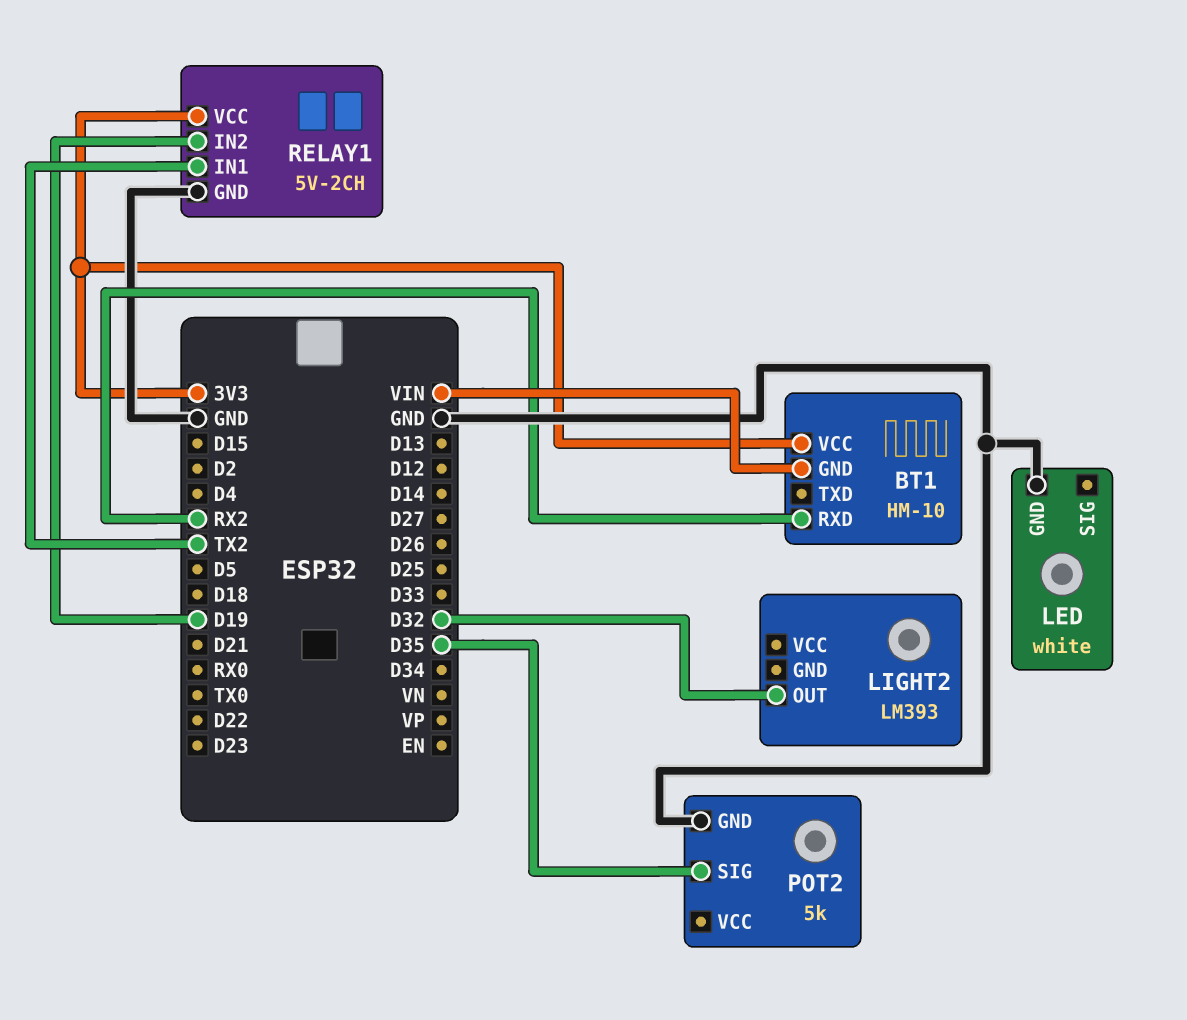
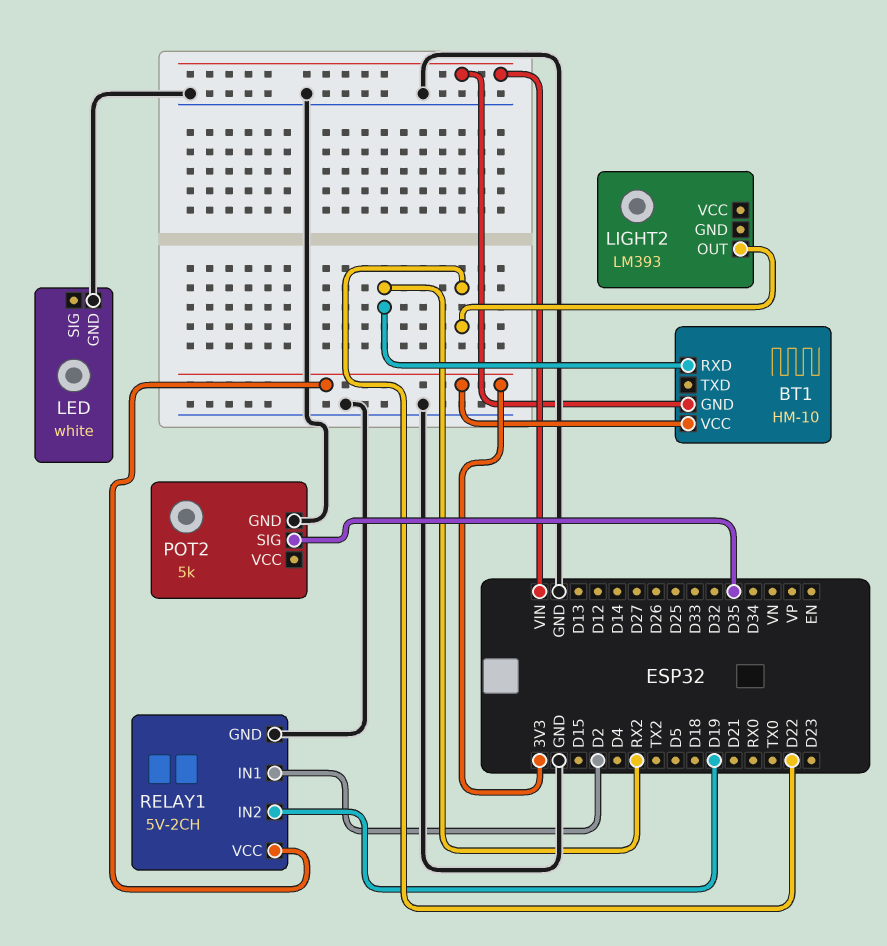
LIGHT2 pin OUT: D32 -> D22
RELAY1 pin IN1: TX2 -> D2

